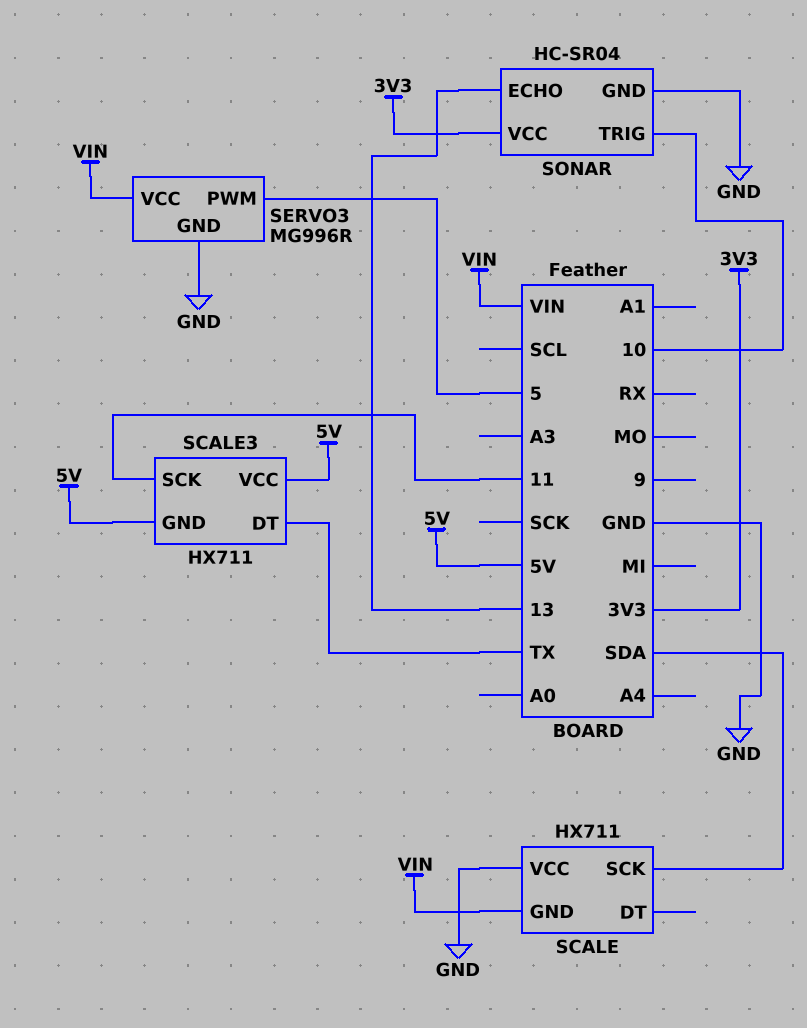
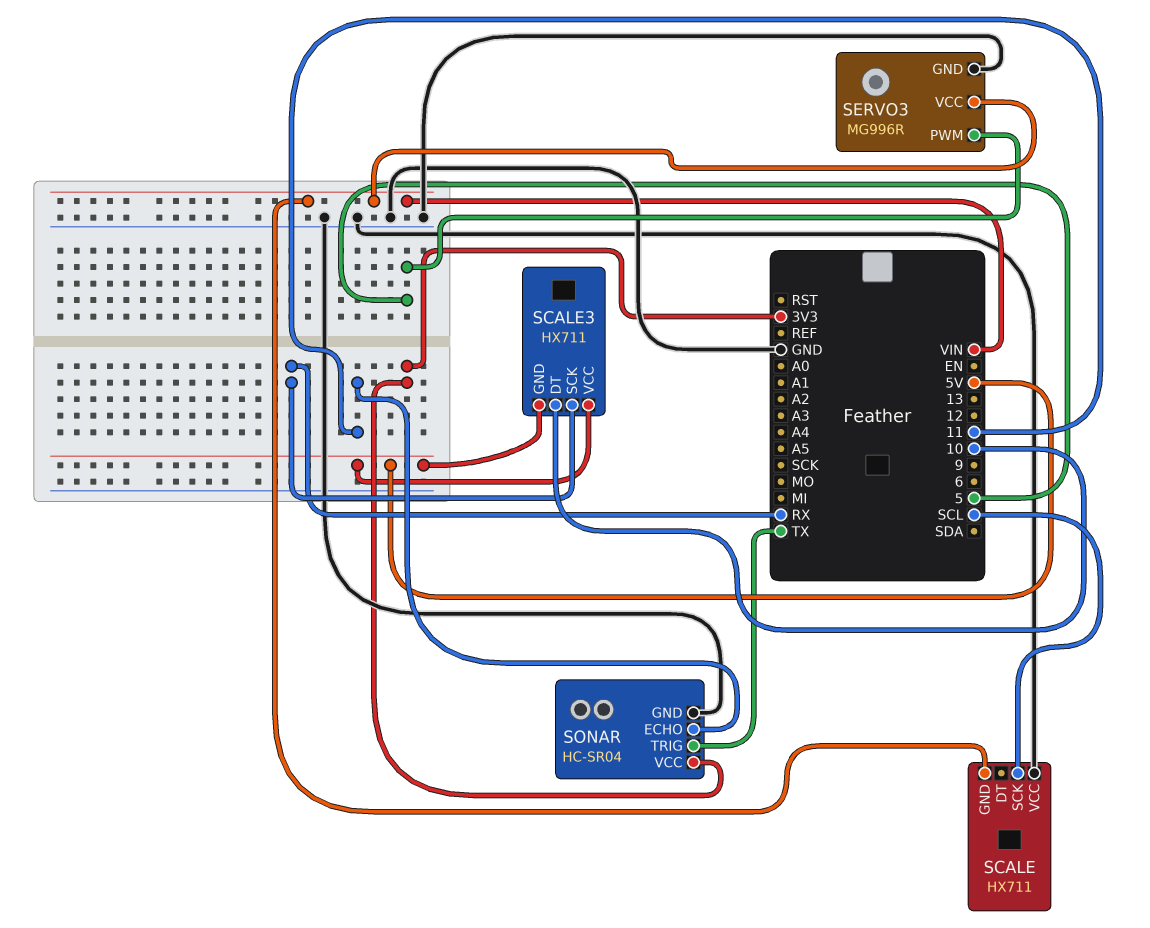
SCALE pin SCK: SDA -> SCL
SCALE3 pin DT: TX -> 10
SCALE3 pin SCK: 11 -> RX
SONAR pin ECHO: 13 -> 11
SONAR pin TRIG: 10 -> TX

